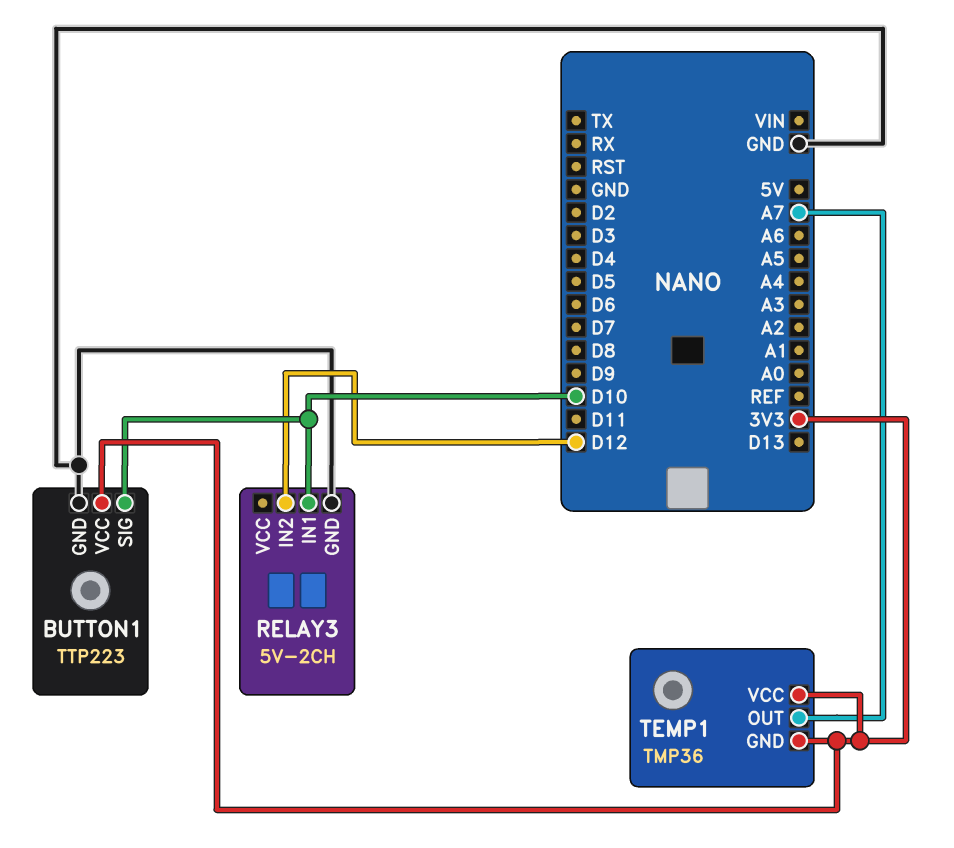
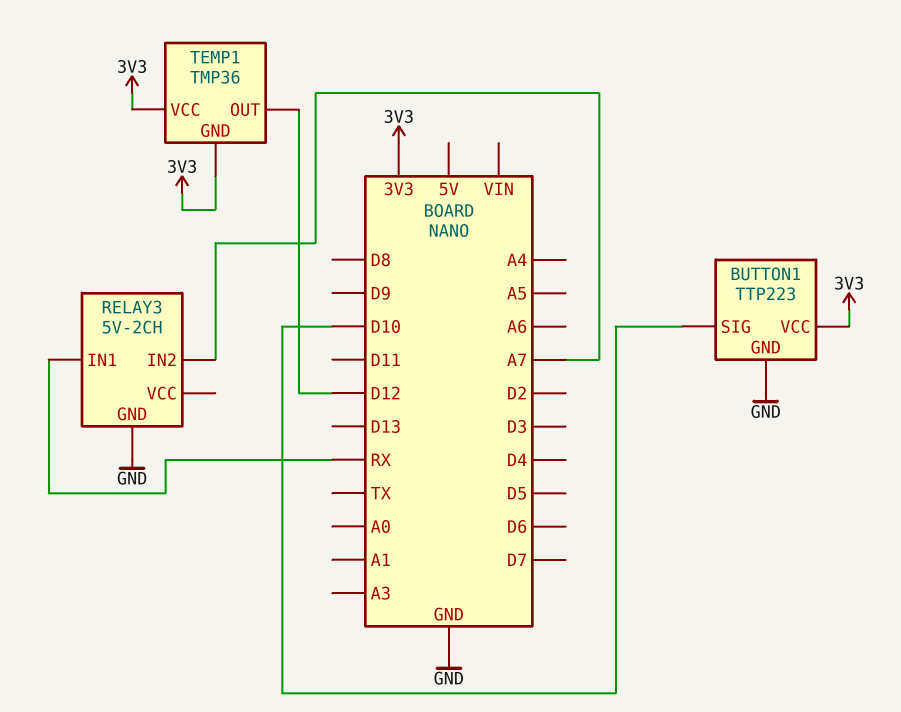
RELAY3 pin IN1: D10 -> RX
RELAY3 pin IN2: D12 -> A7
TEMP1 pin OUT: A7 -> D12

